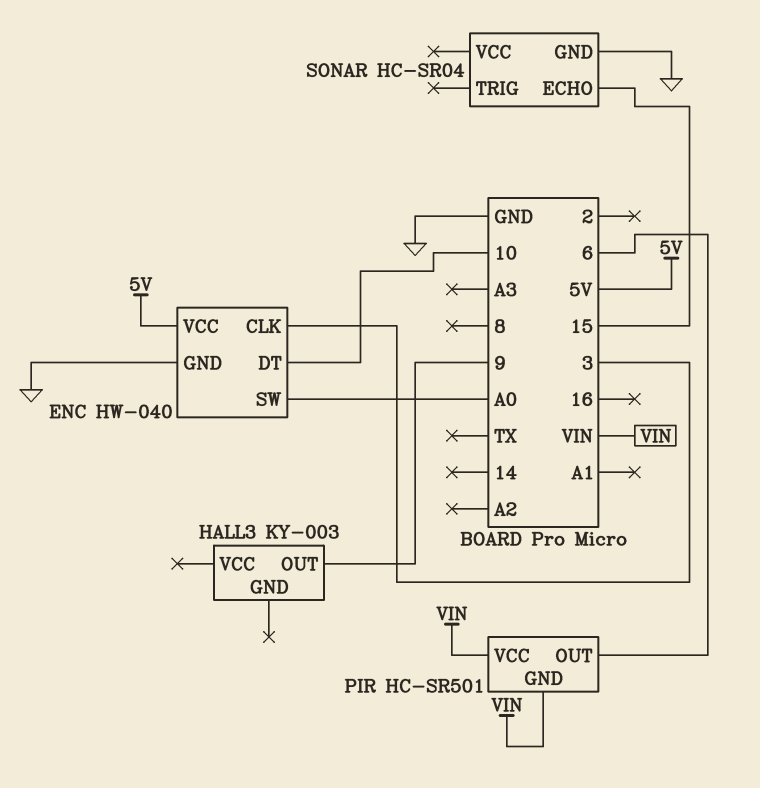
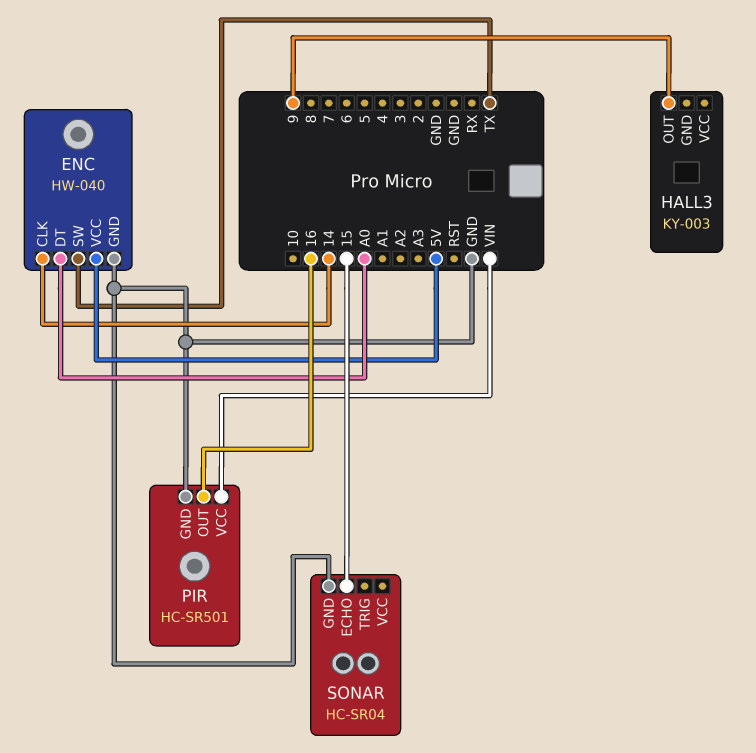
ENC pin CLK: 3 -> 14
ENC pin DT: 10 -> A0
ENC pin SW: A0 -> TX
PIR pin GND: VIN -> GND
PIR pin OUT: 6 -> 16

